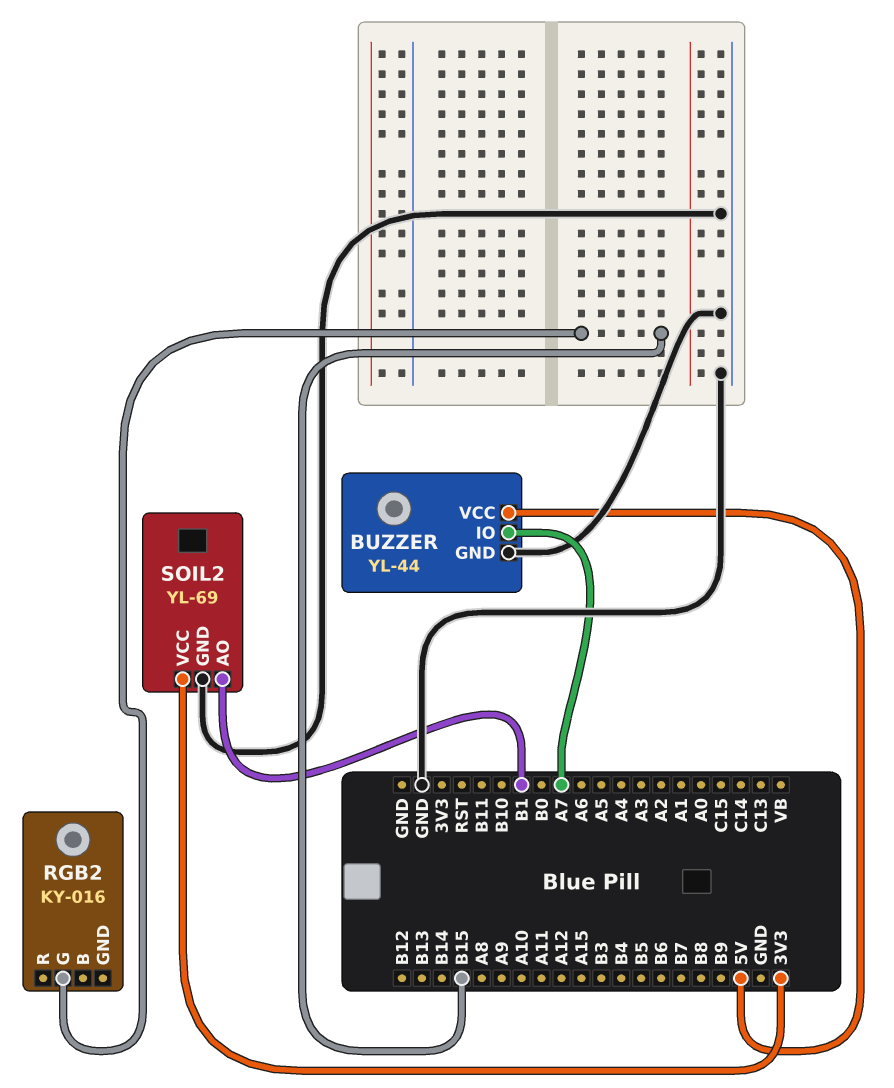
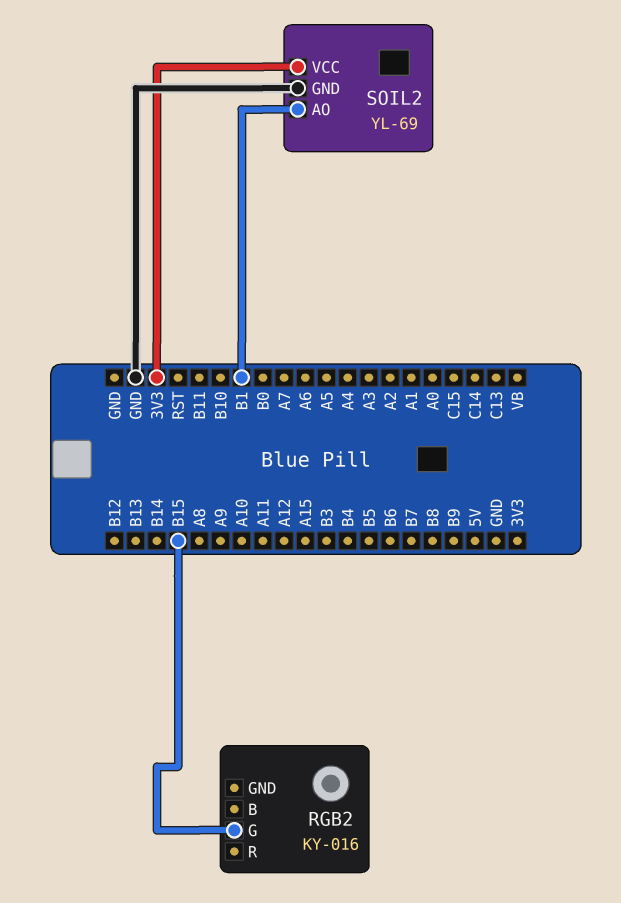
BUZZER: YL-44 -> none
BUZZER pin GND: GND -> none
BUZZER pin IO: A7 -> none
BUZZER pin VCC: 5V -> none

